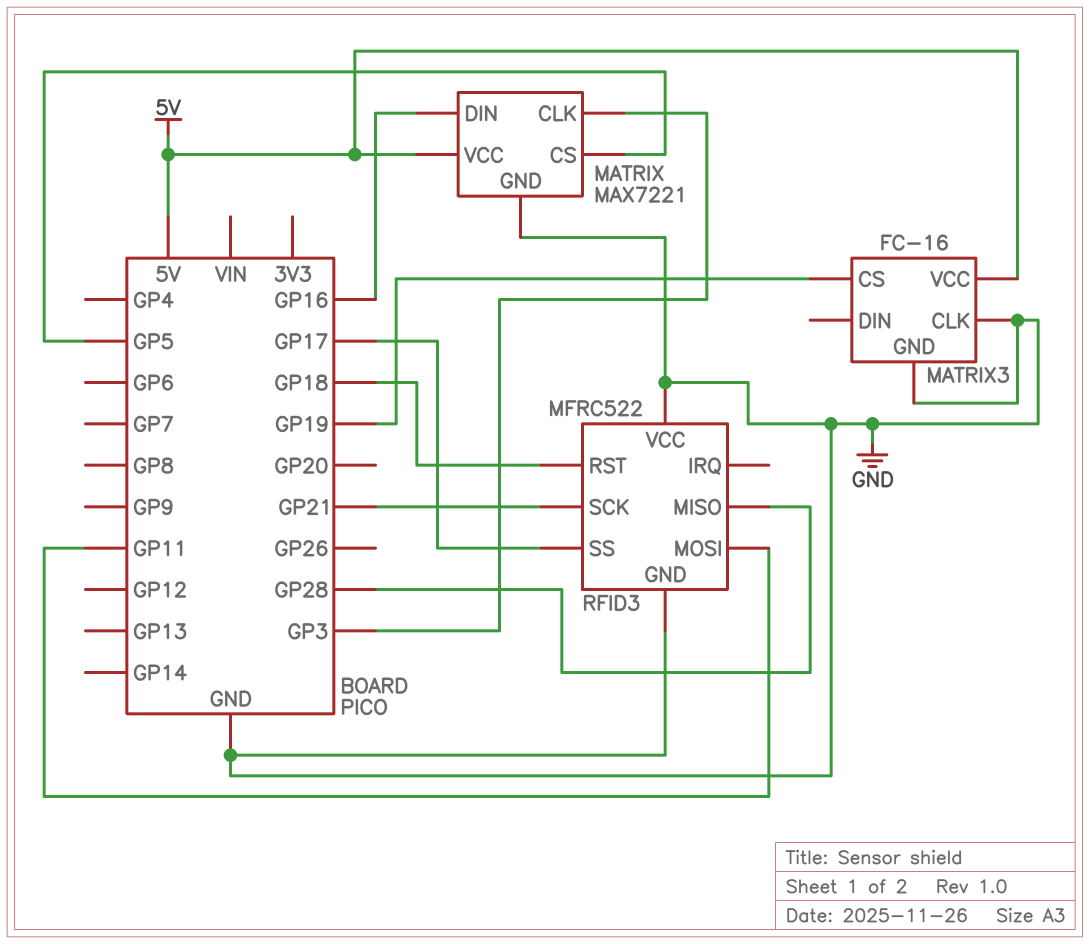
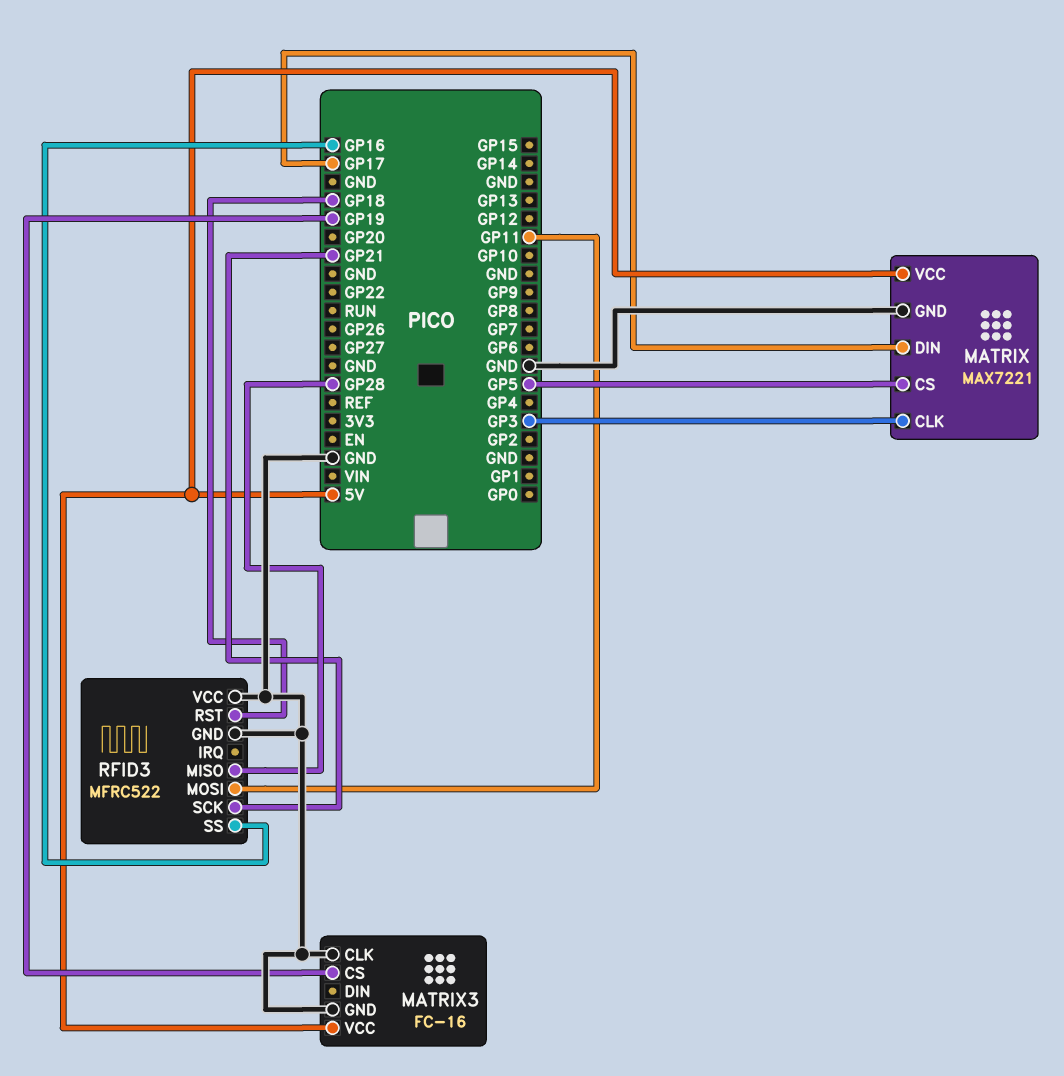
MATRIX pin DIN: GP16 -> GP17
RFID3 pin SS: GP17 -> GP16

